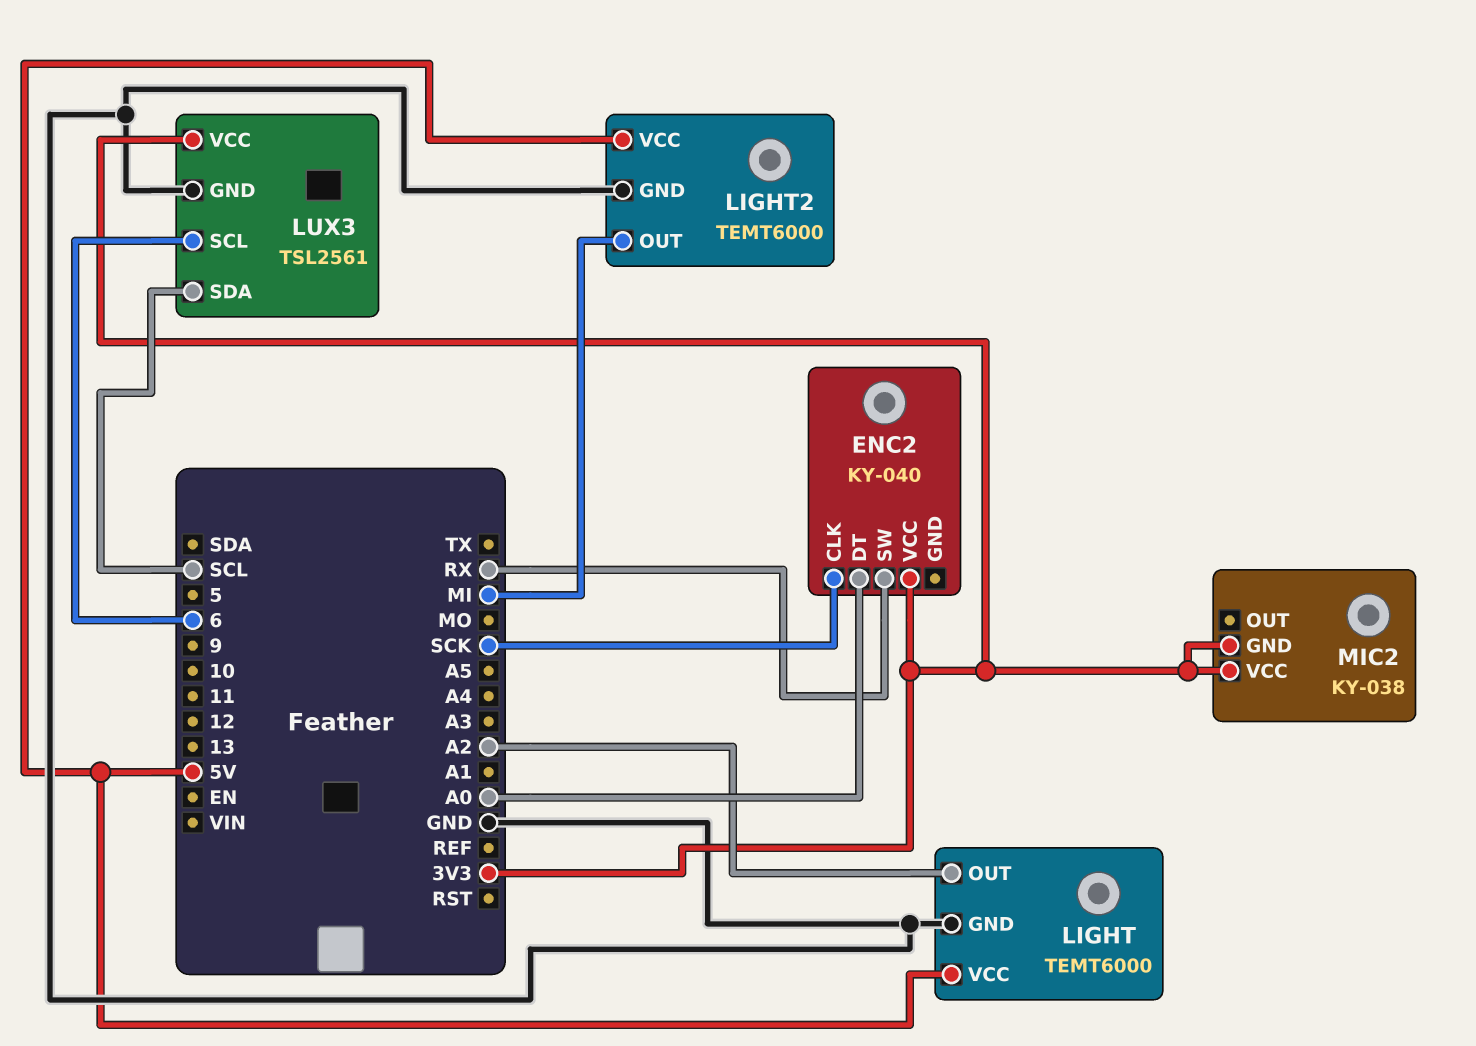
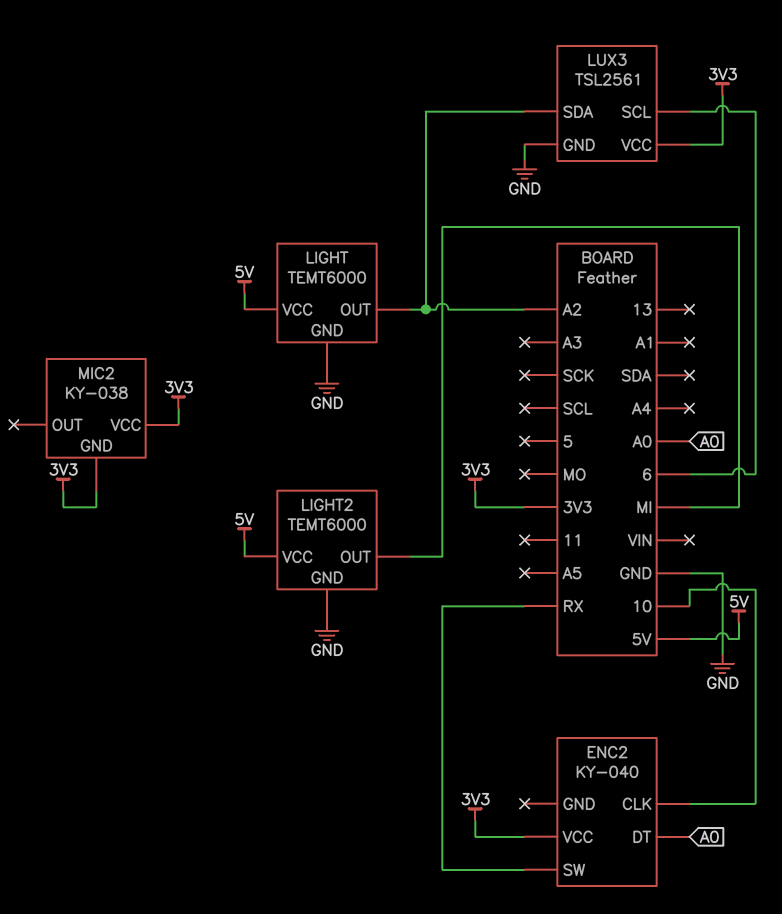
ENC2 pin CLK: SCK -> 10
LUX3 pin SDA: SCL -> A2

